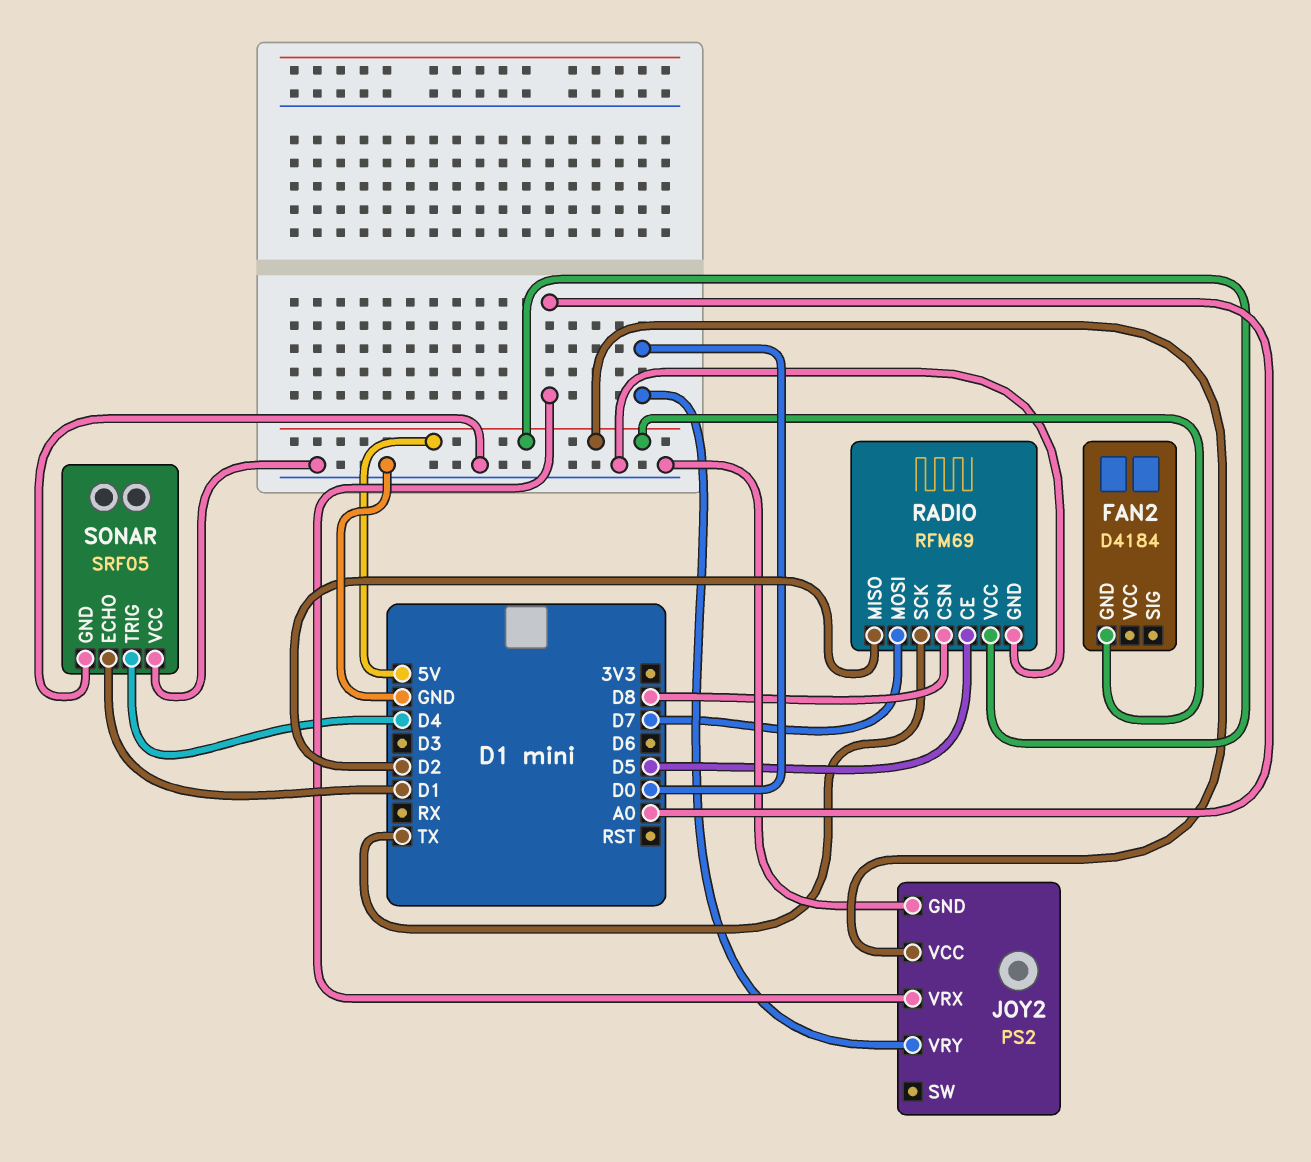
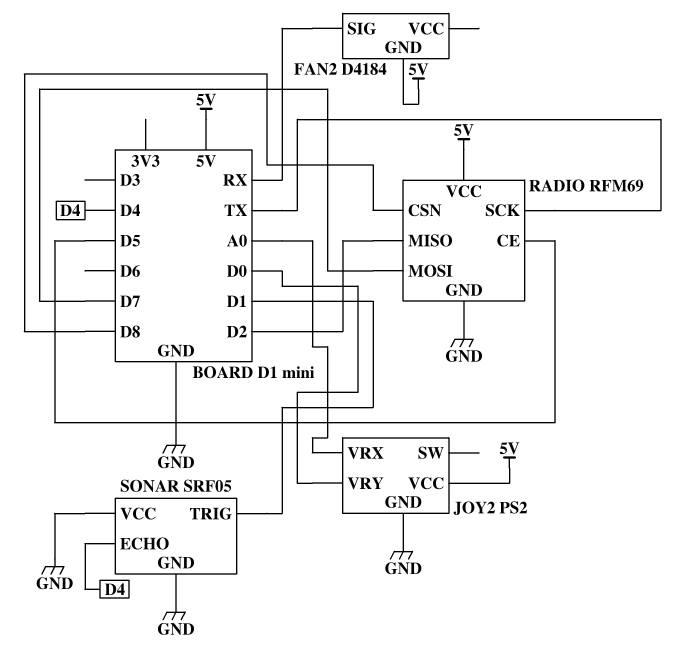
FAN2 pin SIG: none -> RX
SONAR pin ECHO: D1 -> D4
SONAR pin TRIG: D4 -> D1

